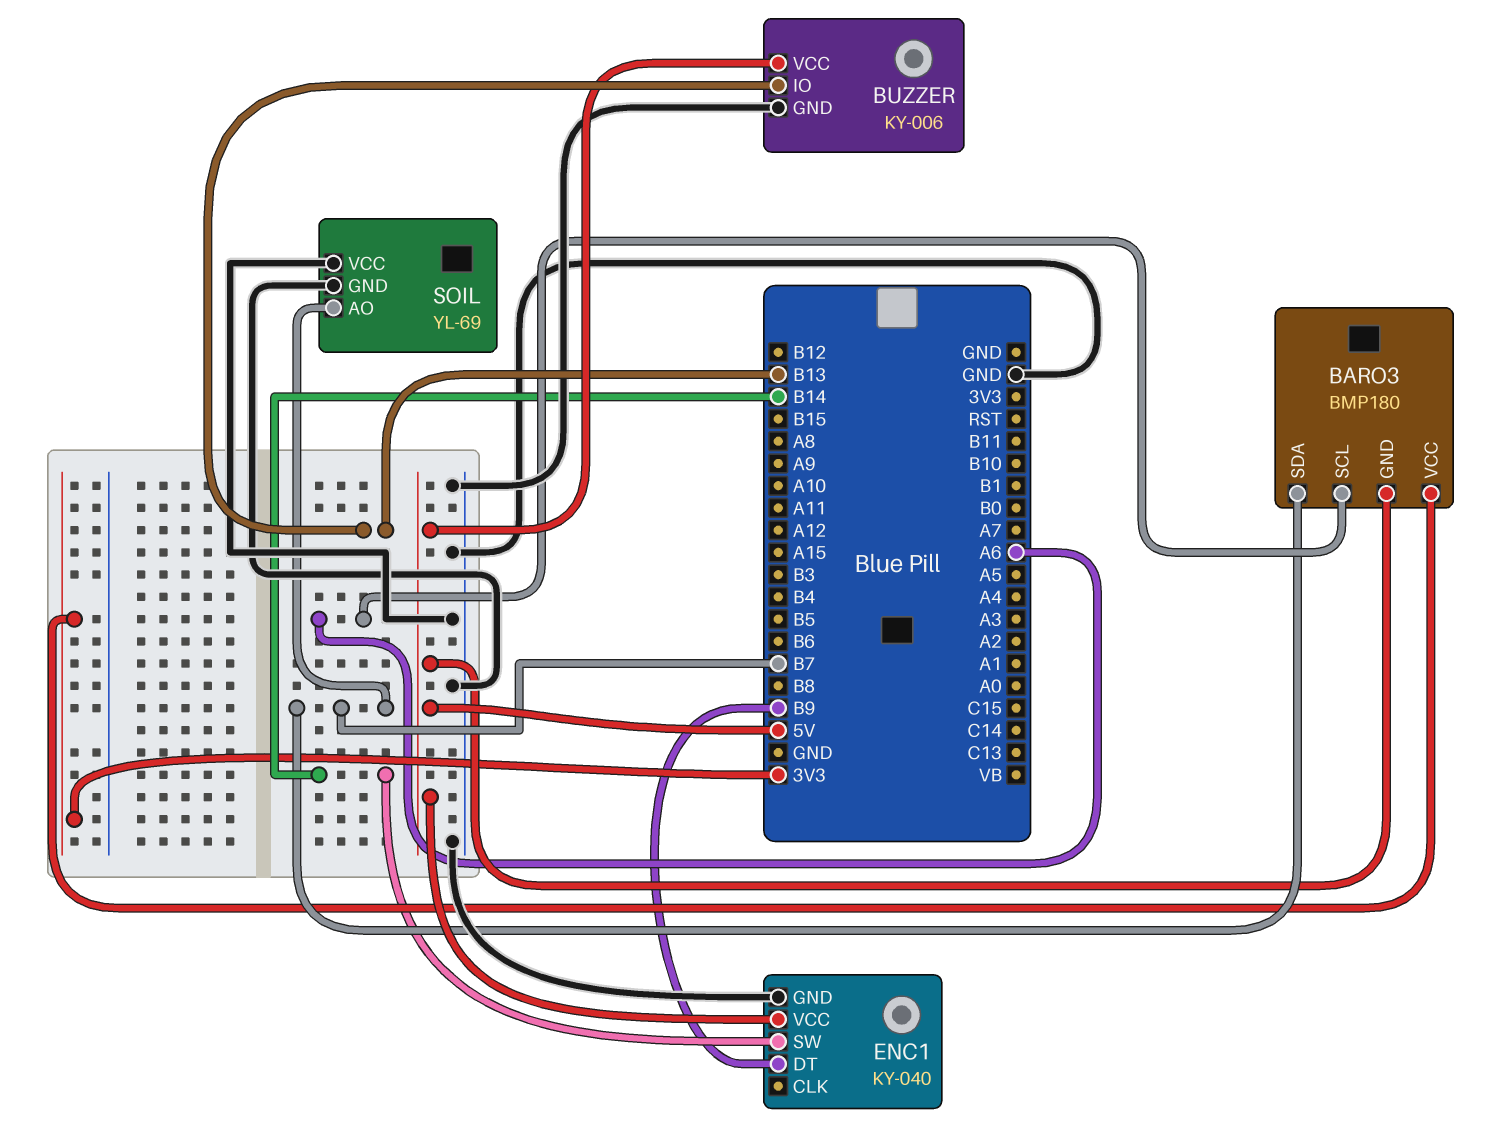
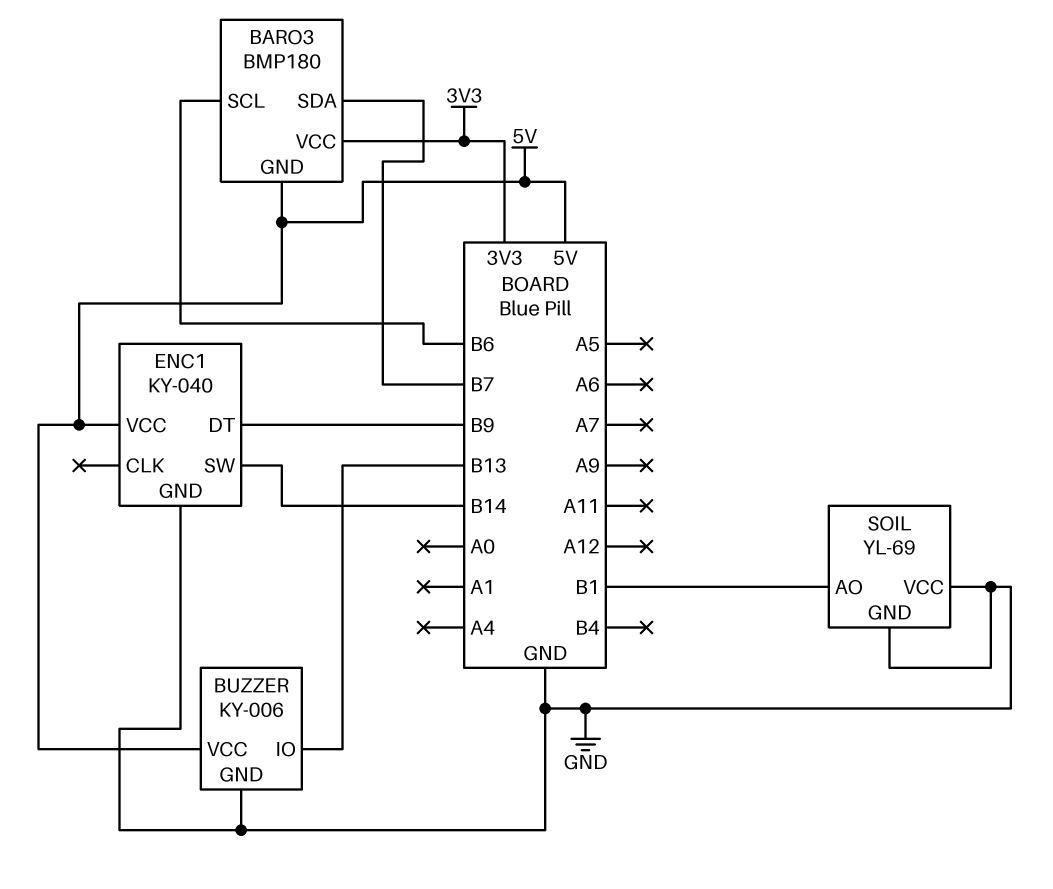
BARO3 pin SCL: A6 -> B6
SOIL pin AO: B7 -> B1

